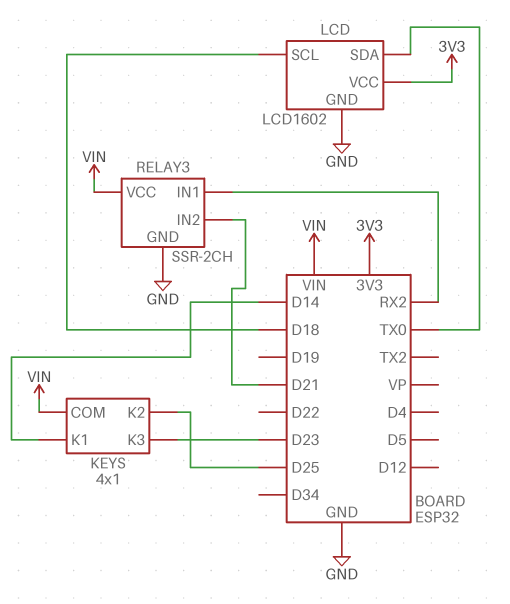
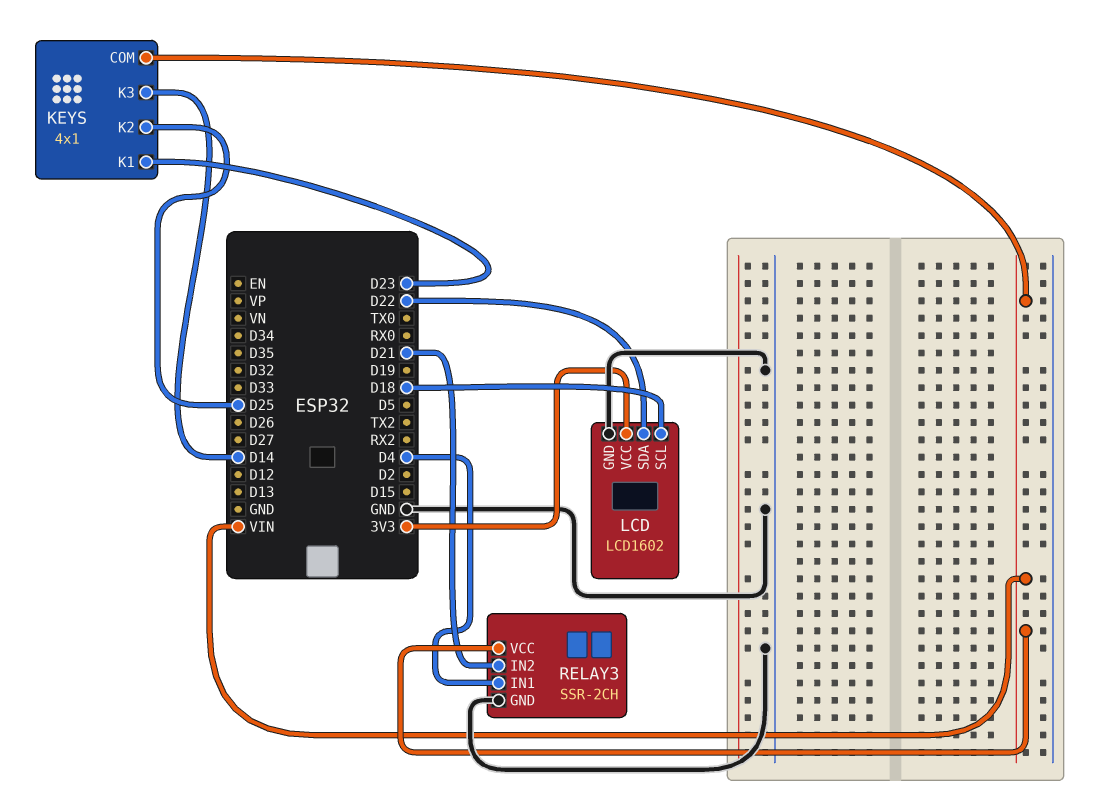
KEYS pin K1: D14 -> D23
KEYS pin K3: D23 -> D14
LCD pin SDA: TX0 -> D22
RELAY3 pin IN1: RX2 -> D4

